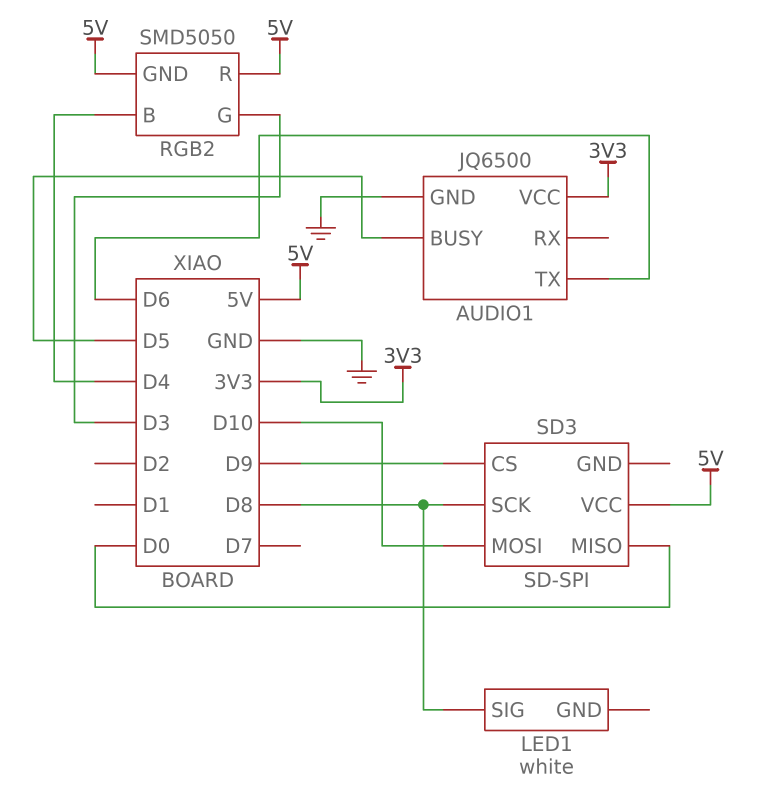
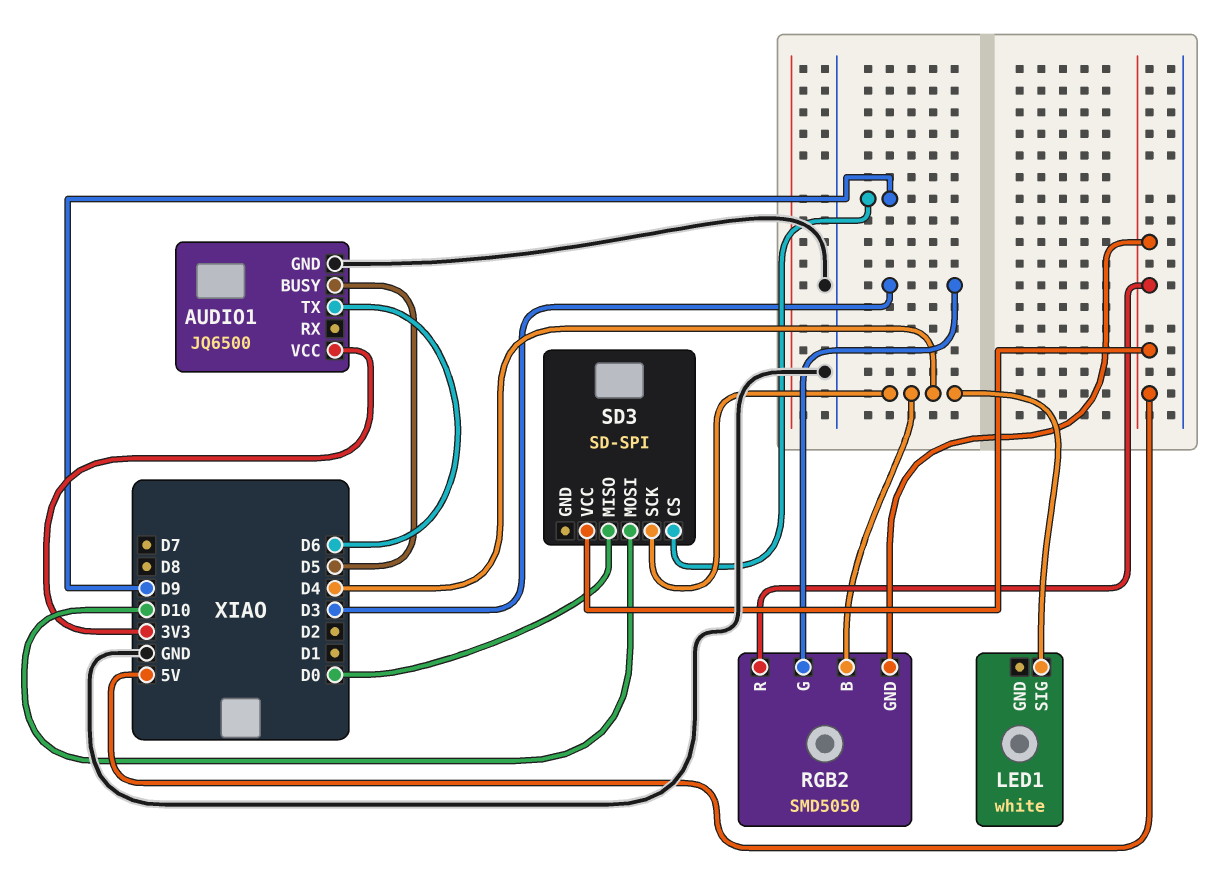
LED1 pin SIG: D8 -> D4
SD3 pin SCK: D8 -> D4

